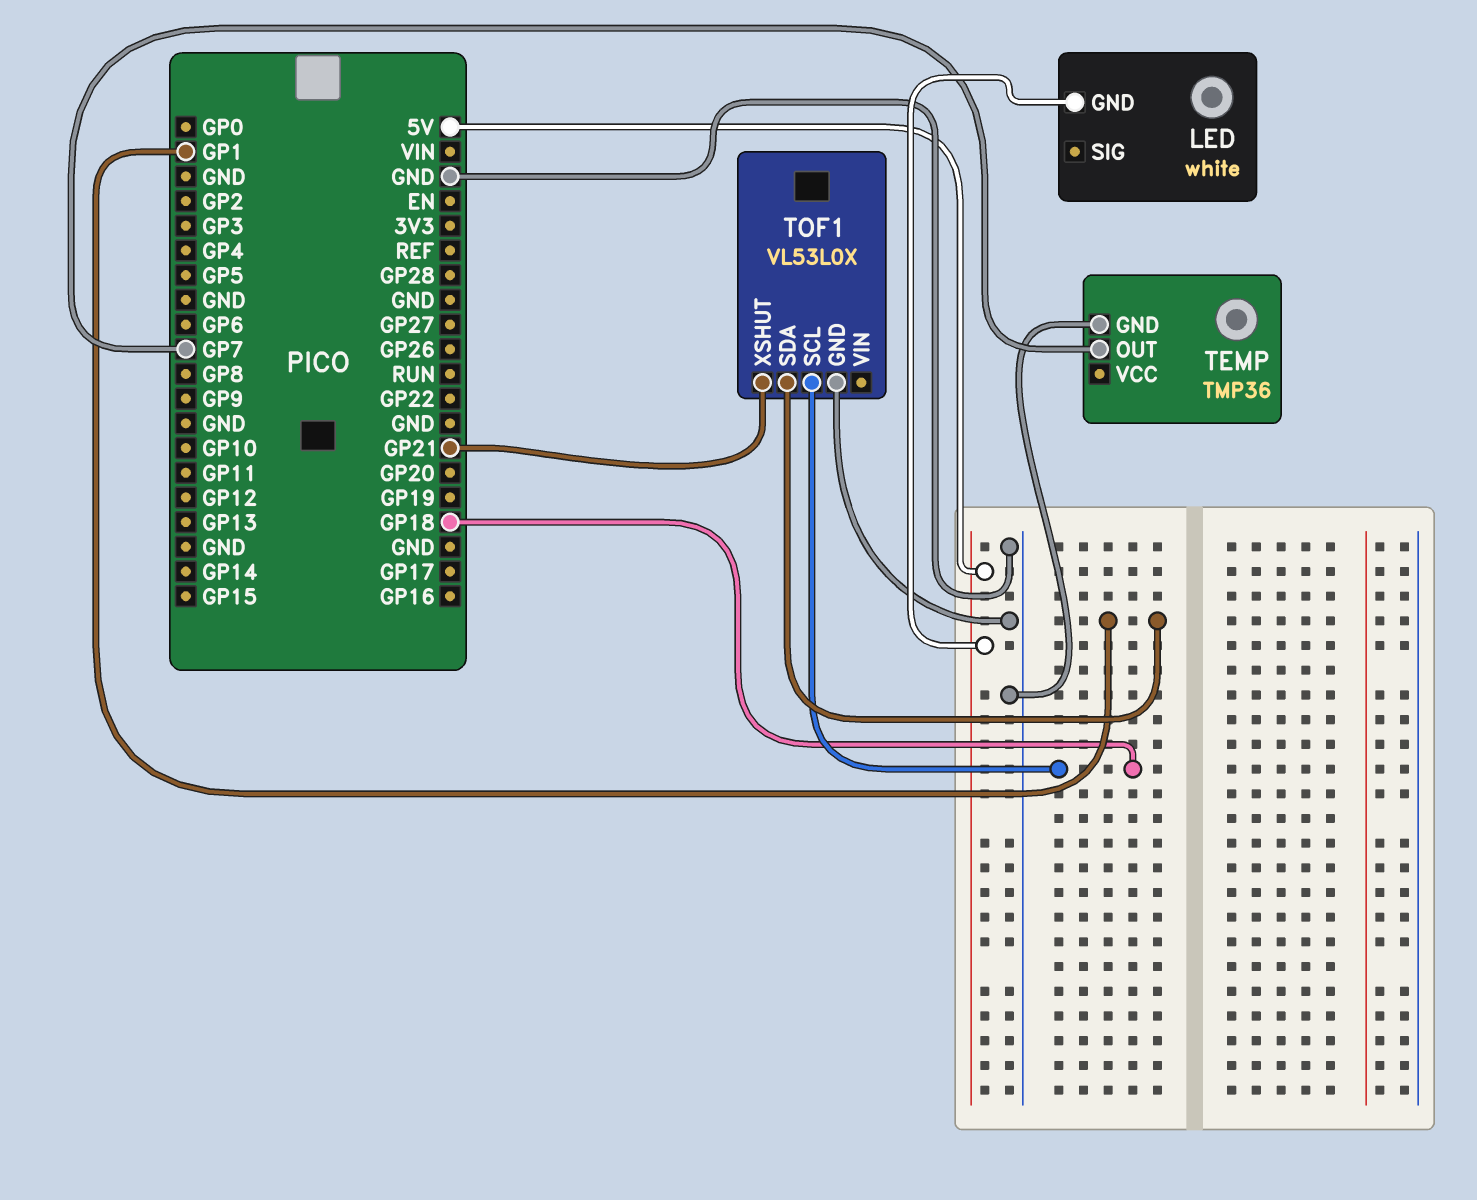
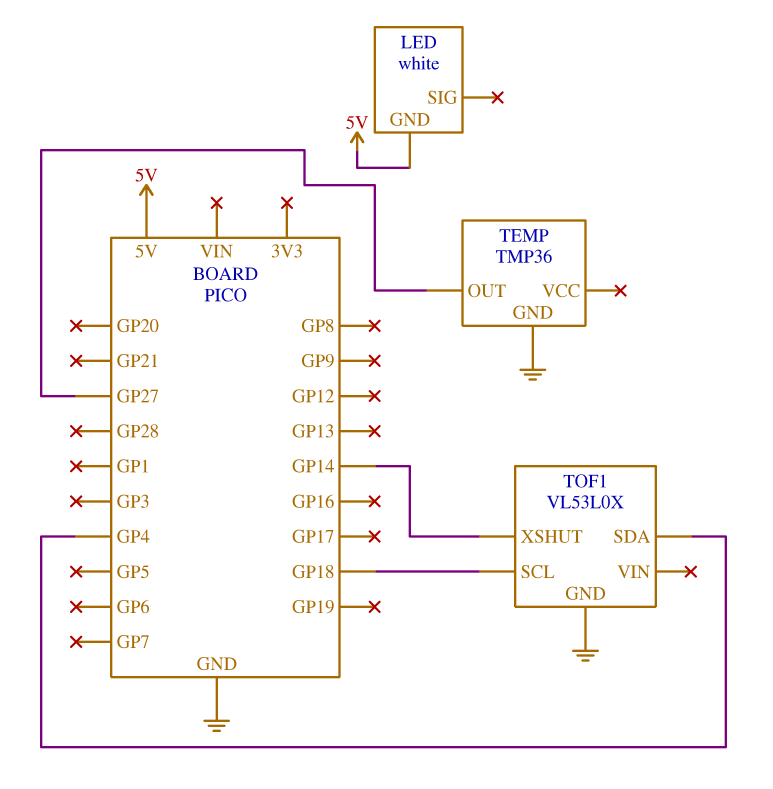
TEMP pin OUT: GP7 -> GP27
TOF1 pin SDA: GP1 -> GP4
TOF1 pin XSHUT: GP21 -> GP14

